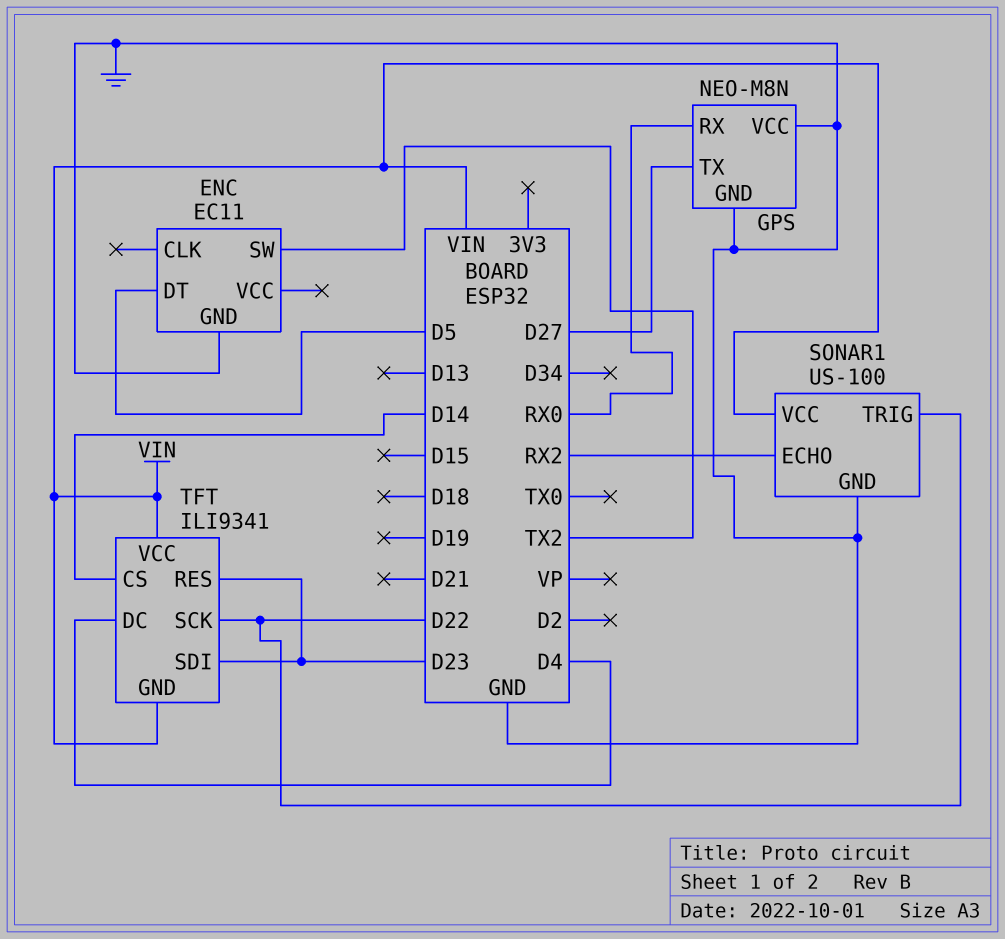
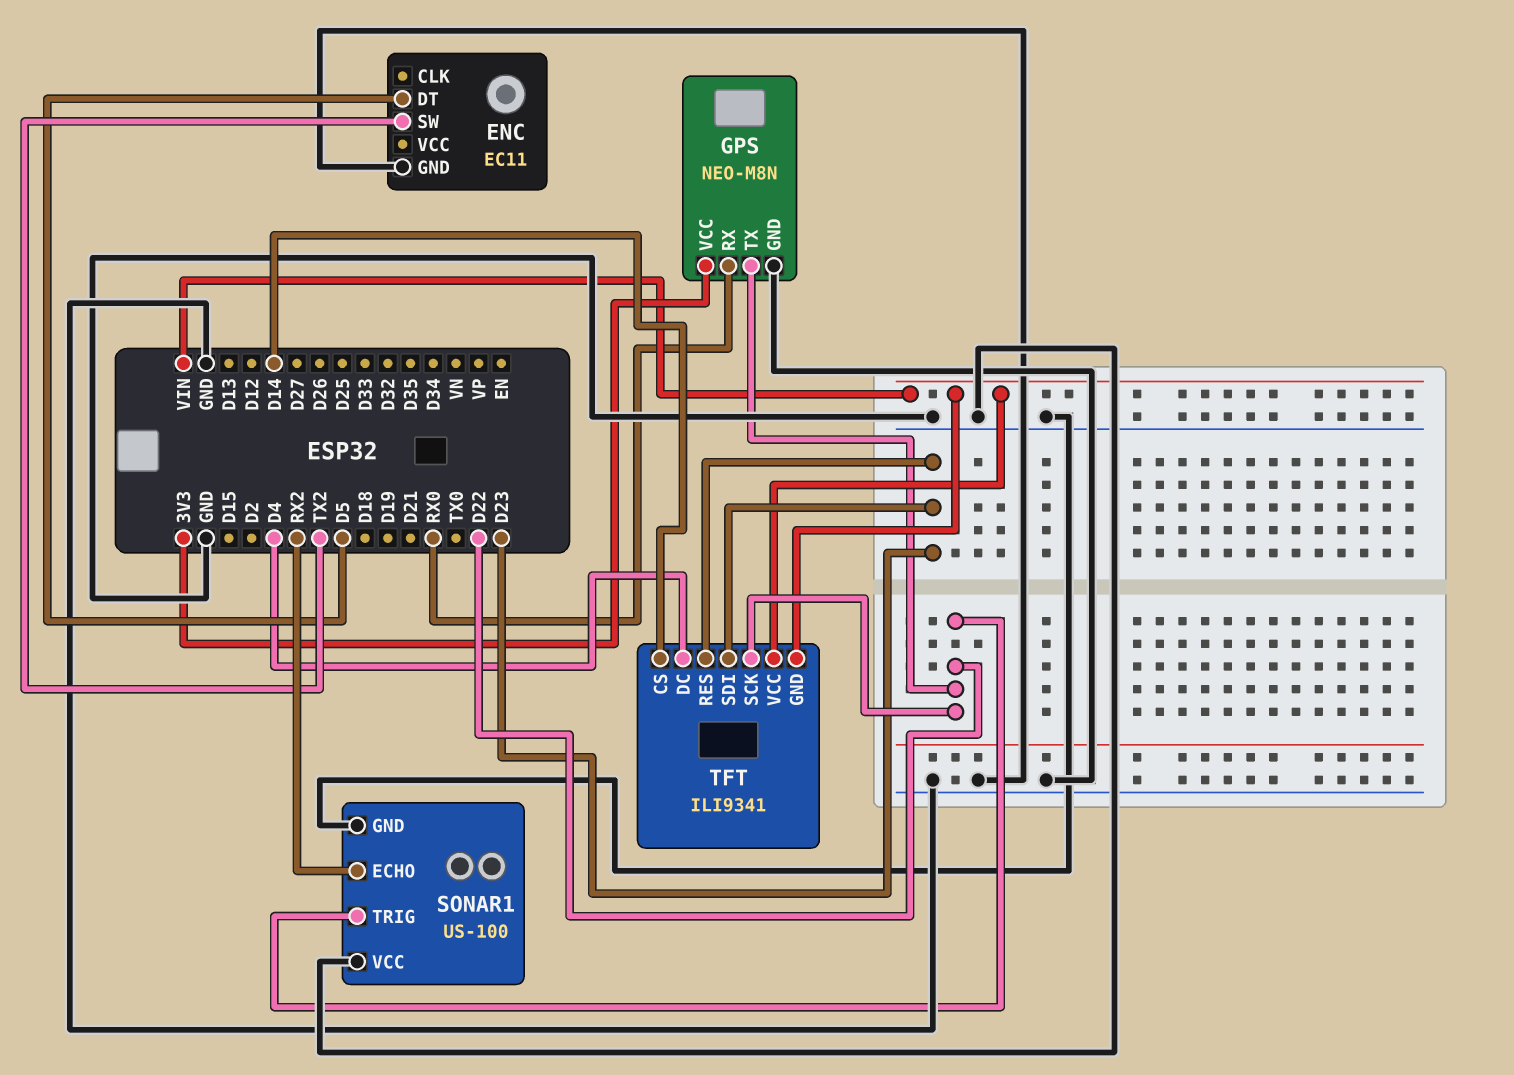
GPS pin TX: D27 -> D22
GPS pin VCC: GND -> 3V3
SONAR1 pin VCC: VIN -> GND

